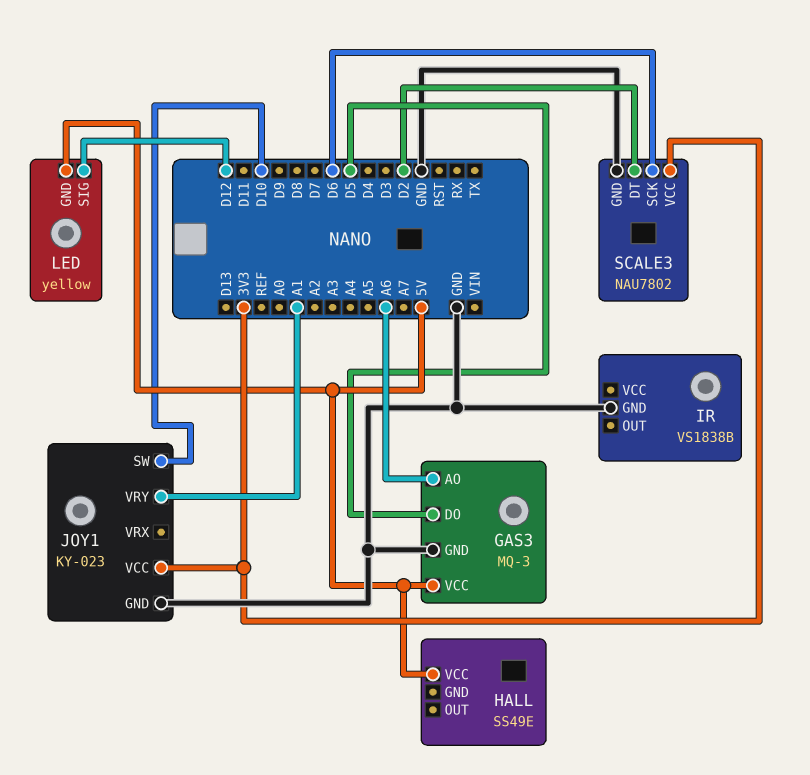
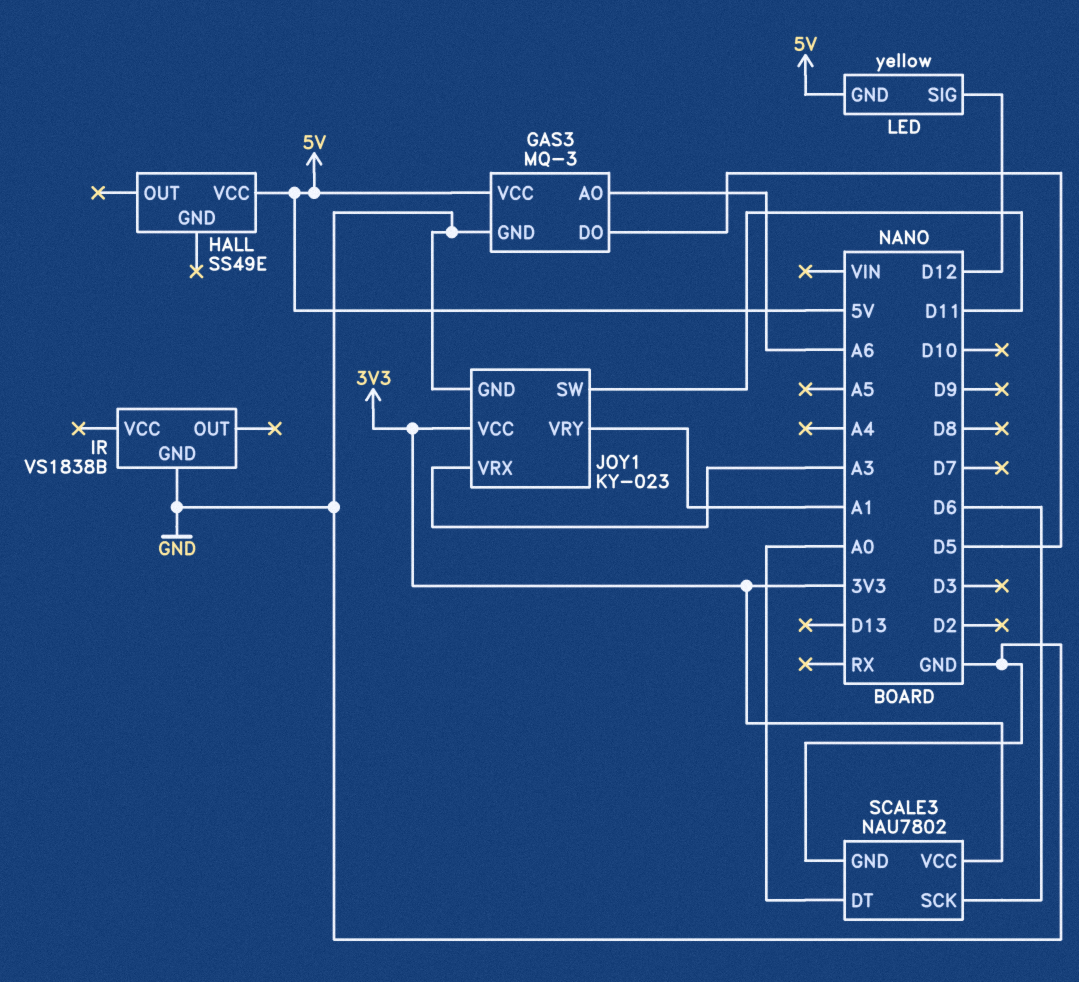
JOY1 pin SW: D10 -> D11
JOY1 pin VRX: none -> A3
SCALE3 pin DT: D2 -> A0

